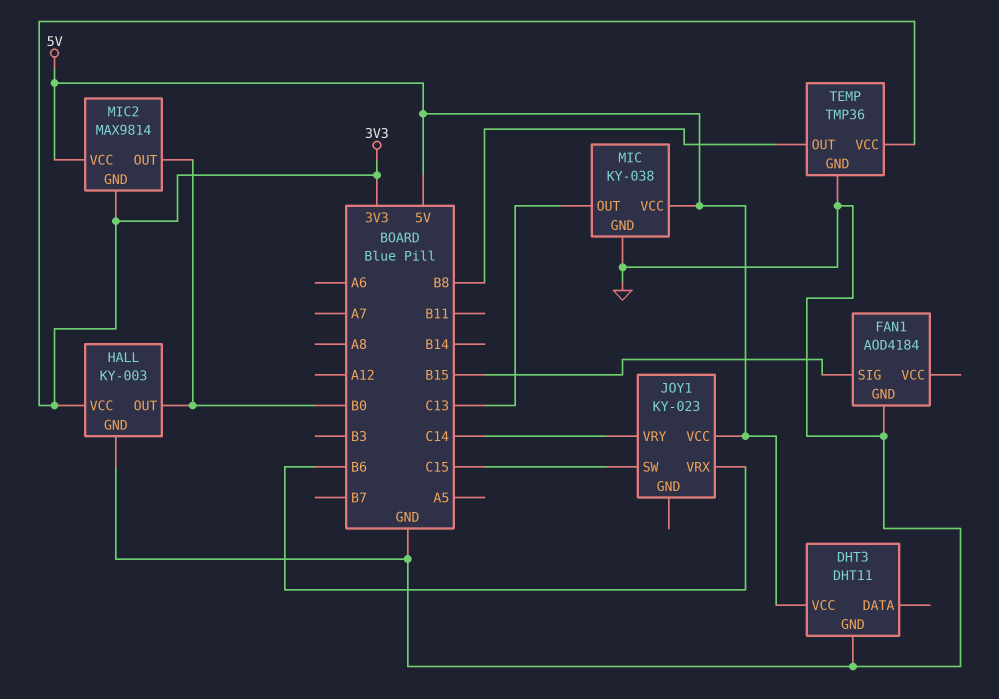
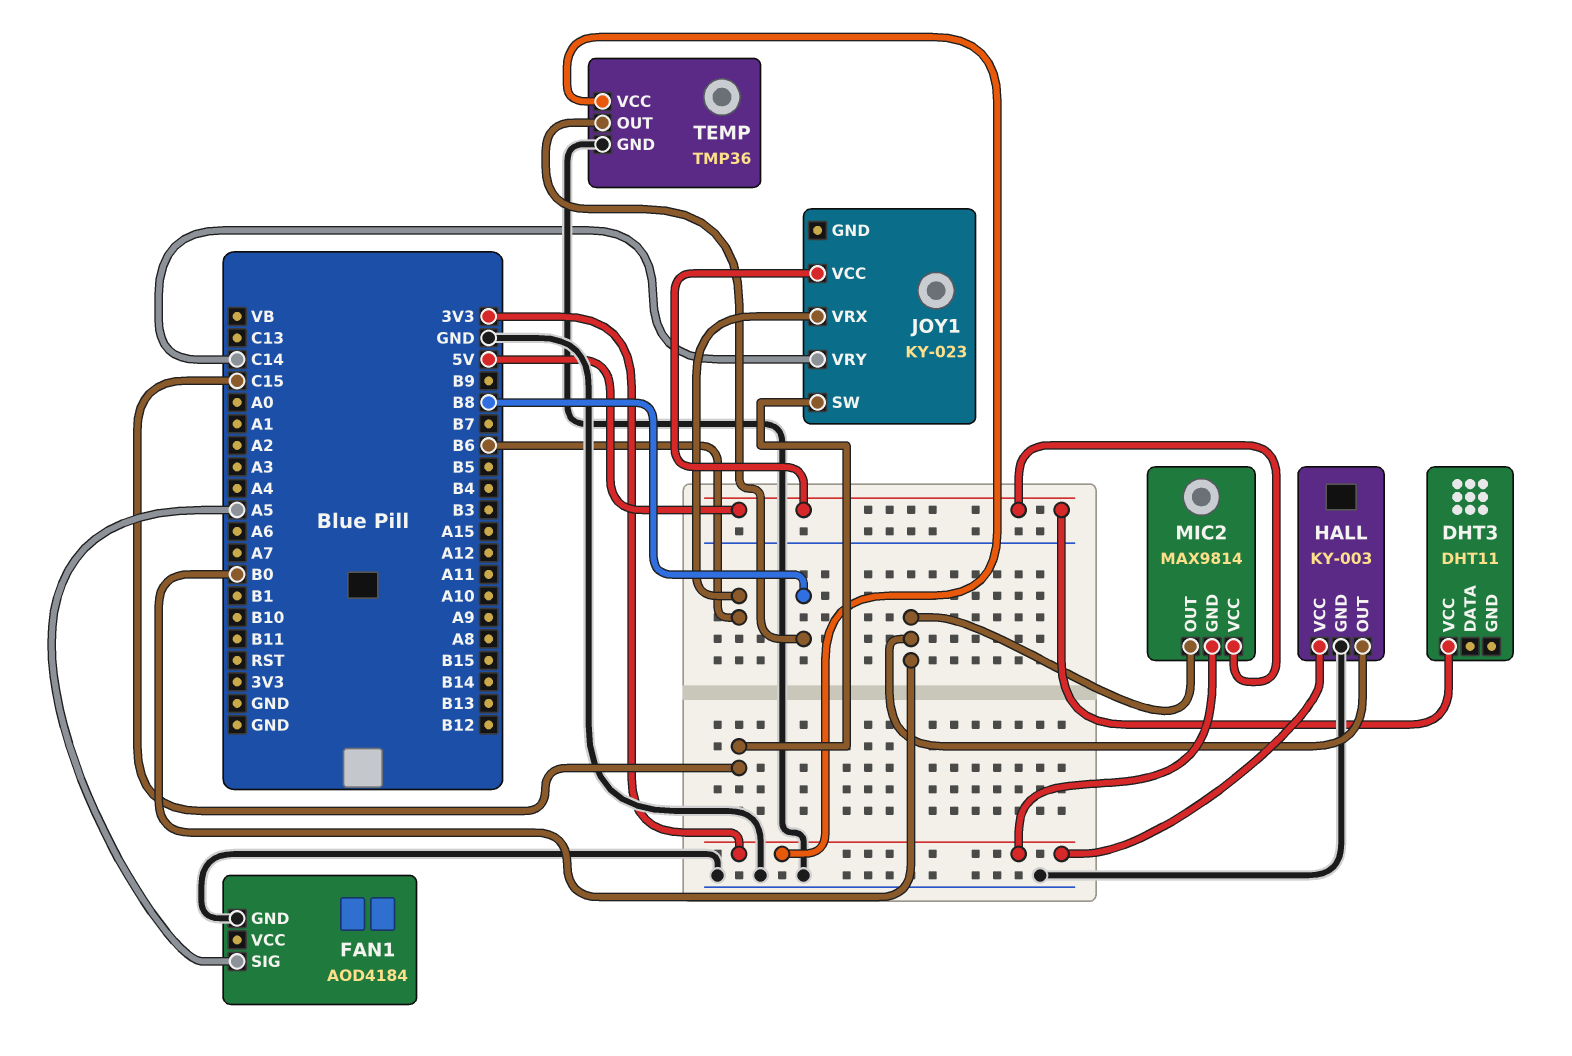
DHT3 pin GND: GND -> none
FAN1 pin SIG: B15 -> A5
MIC: KY-038 -> none
MIC pin GND: GND -> none
MIC pin OUT: C13 -> none
MIC pin VCC: 5V -> none

